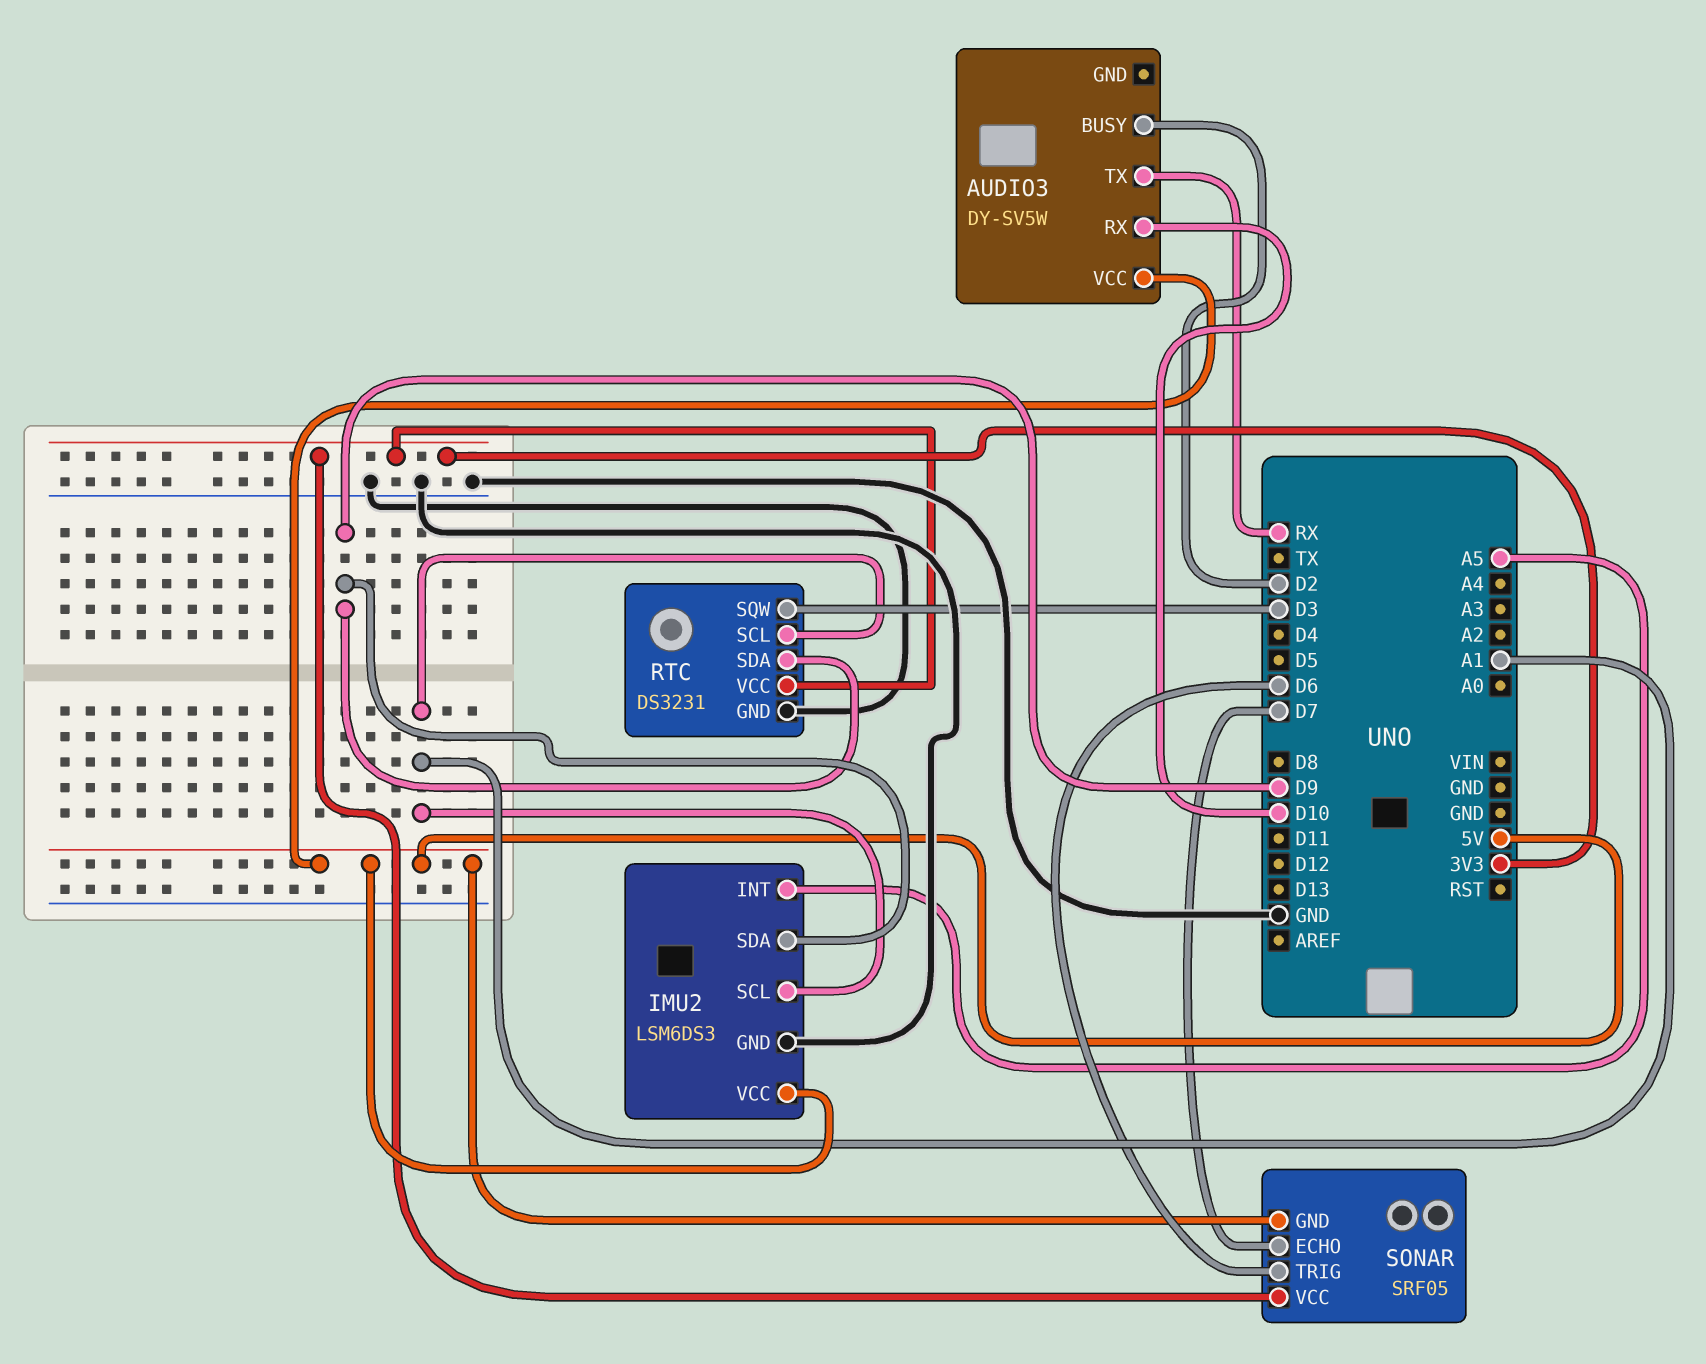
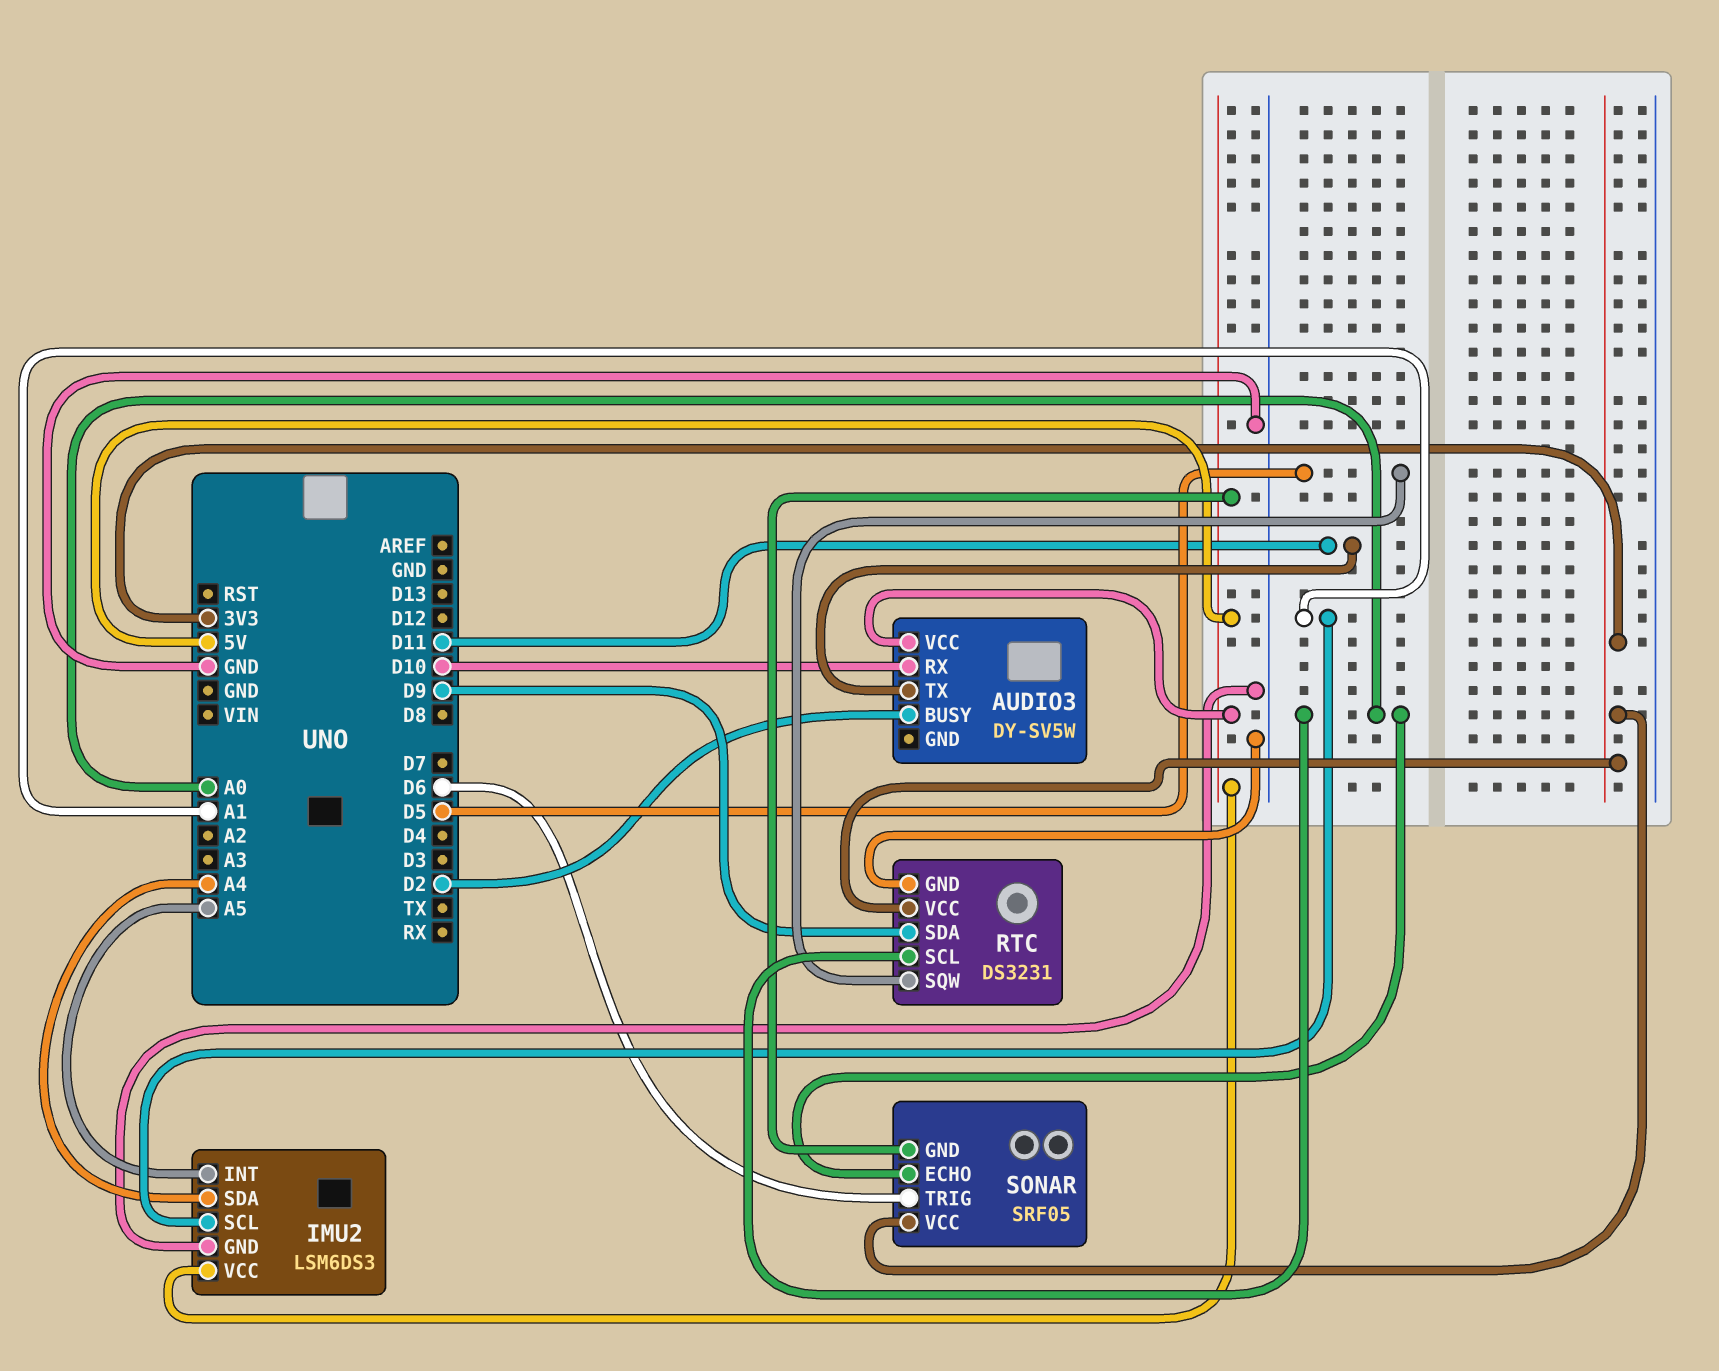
AUDIO3 pin TX: RX -> D11
IMU2 pin SDA: D9 -> A4
RTC pin SCL: A1 -> A0
RTC pin SQW: D3 -> D5
SONAR pin ECHO: D7 -> A0

